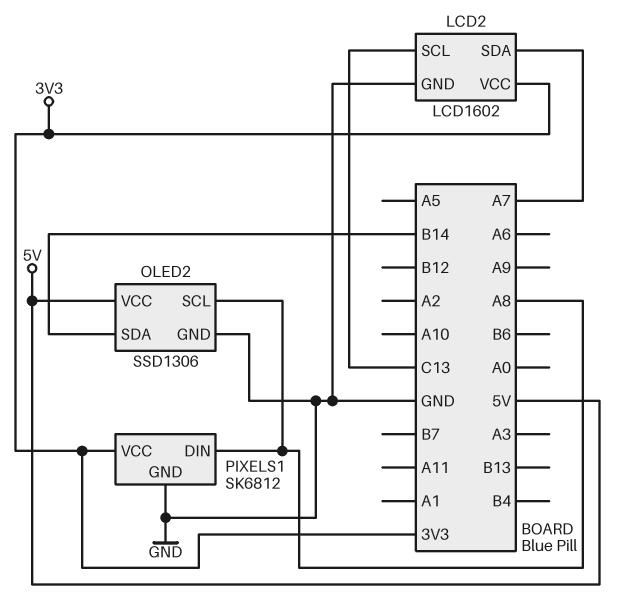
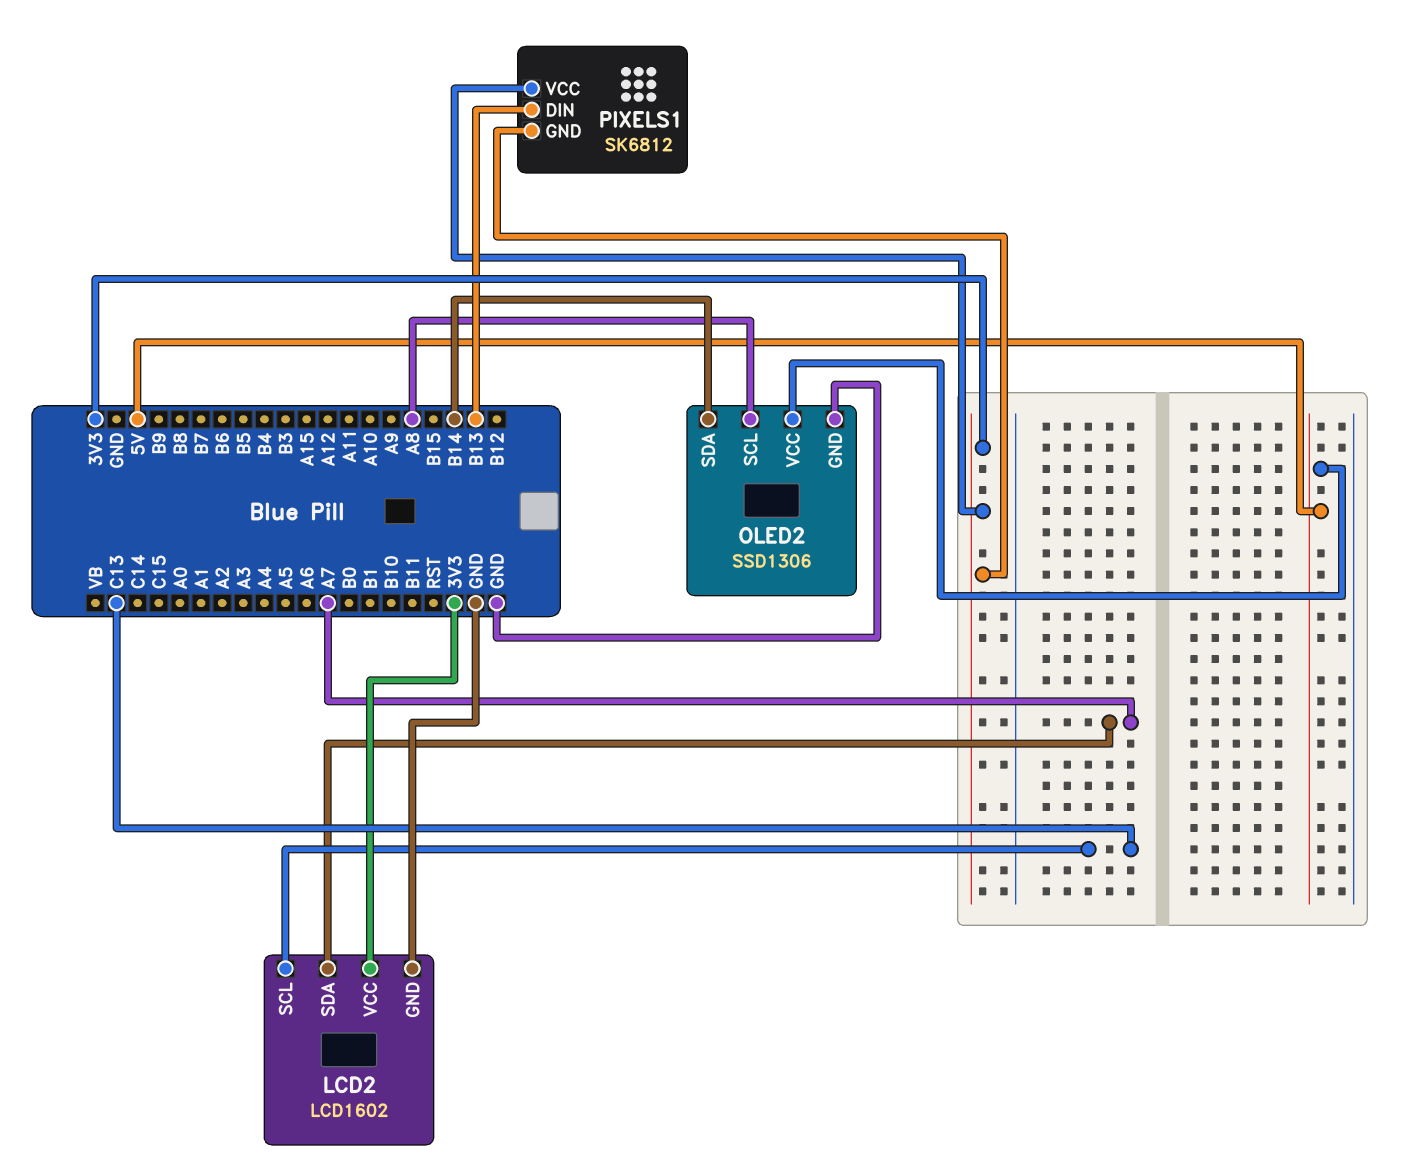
PIXELS1 pin DIN: A8 -> B13
PIXELS1 pin GND: GND -> 3V3

